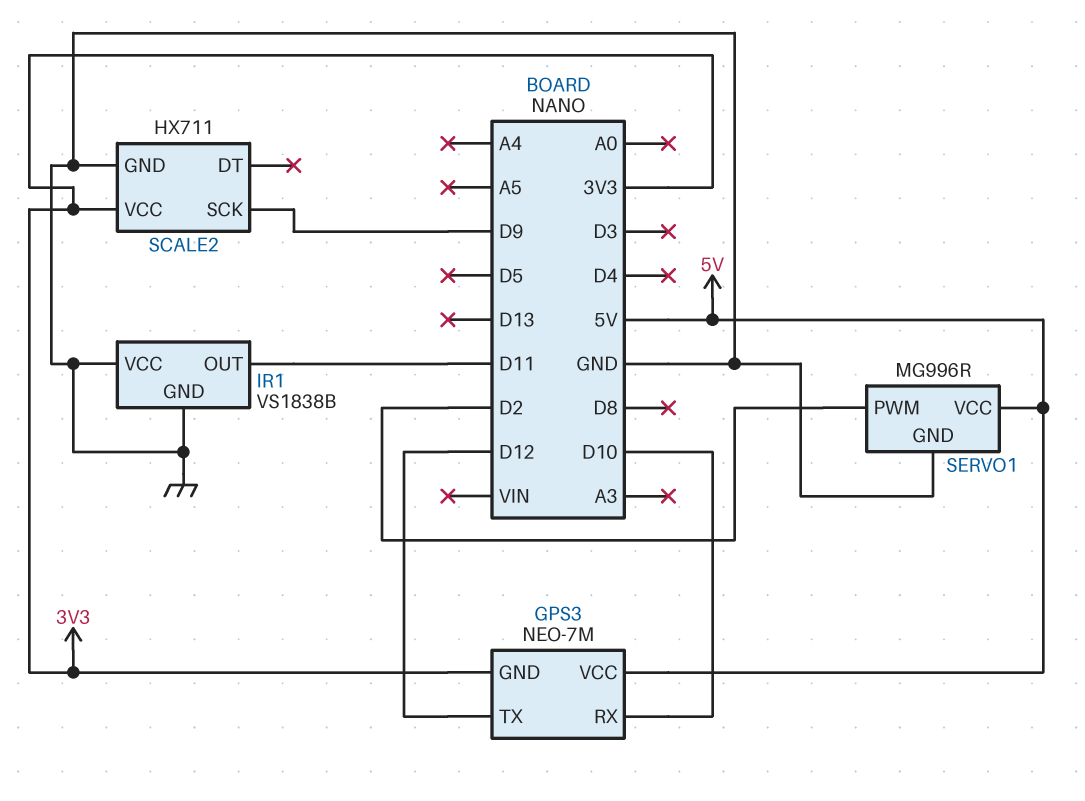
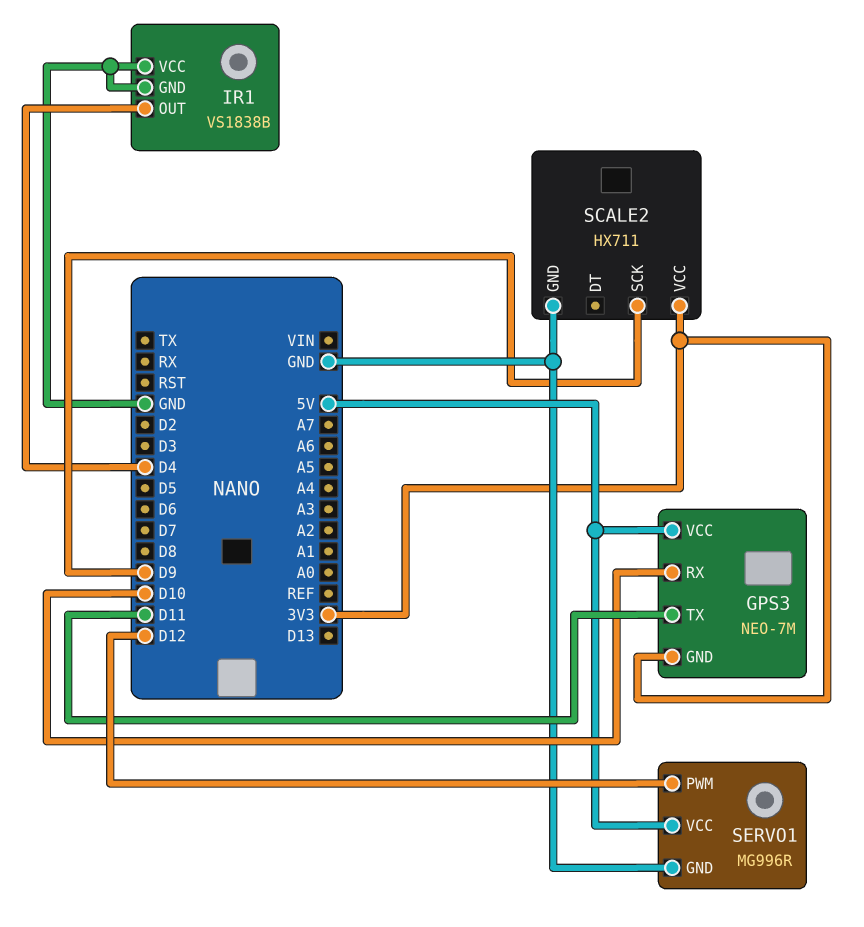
GPS3 pin TX: D12 -> D11
IR1 pin OUT: D11 -> D4
SERVO1 pin PWM: D2 -> D12

